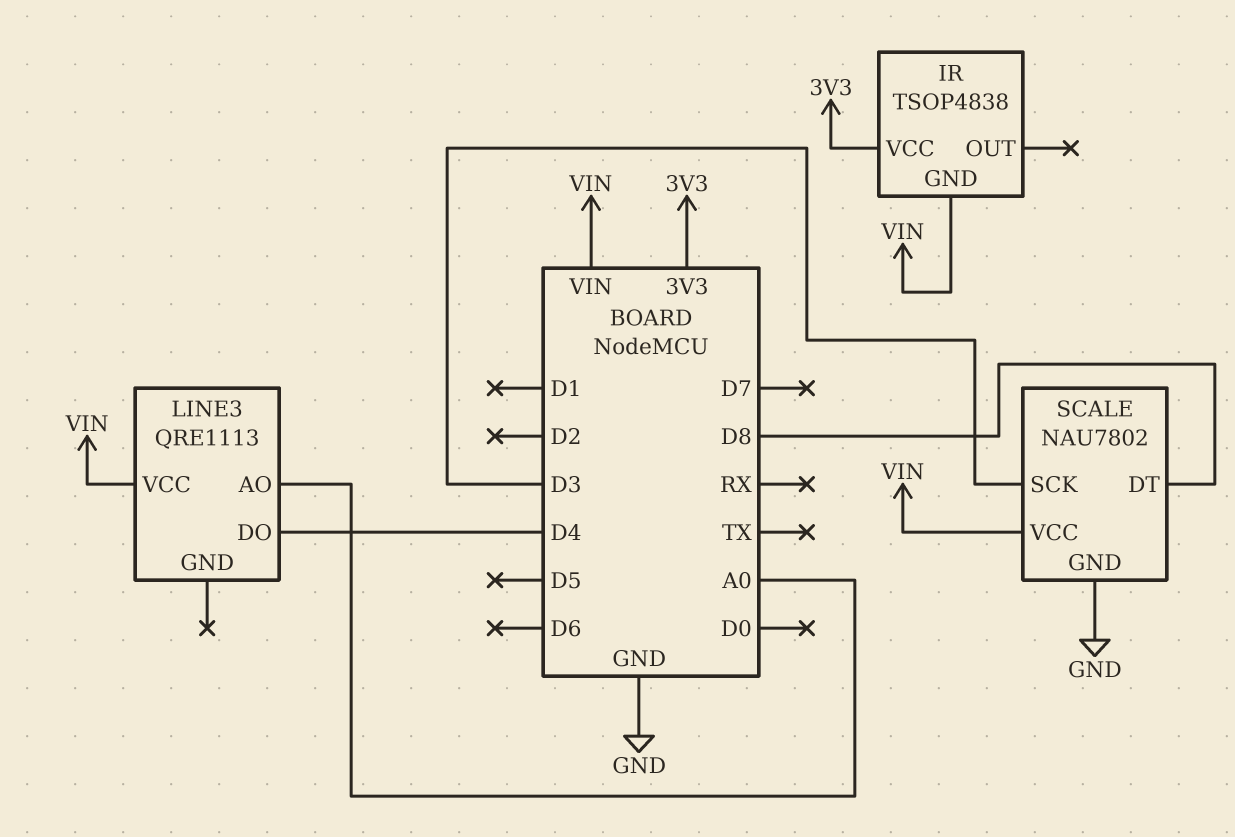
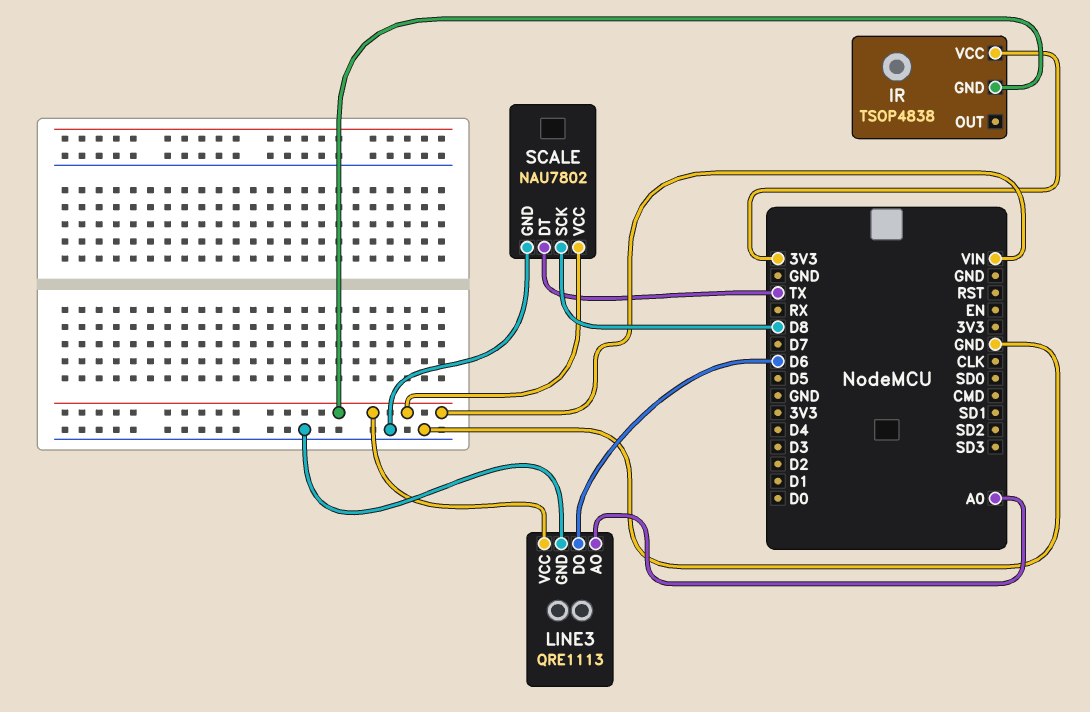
LINE3 pin DO: D4 -> D6
LINE3 pin GND: none -> GND
SCALE pin DT: D8 -> TX
SCALE pin SCK: D3 -> D8

